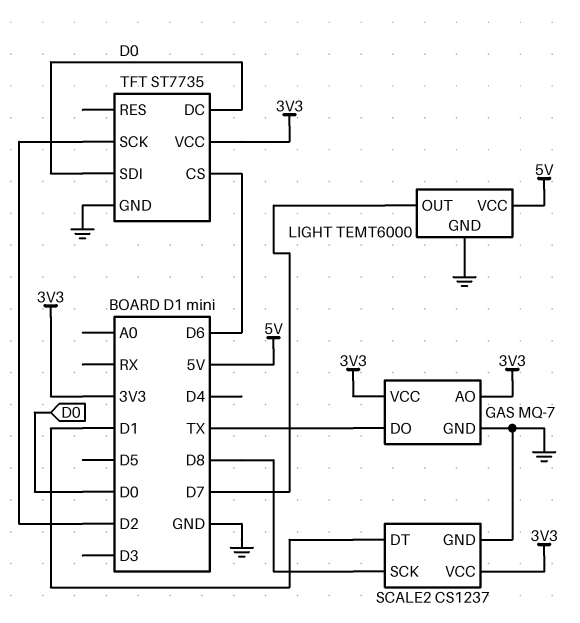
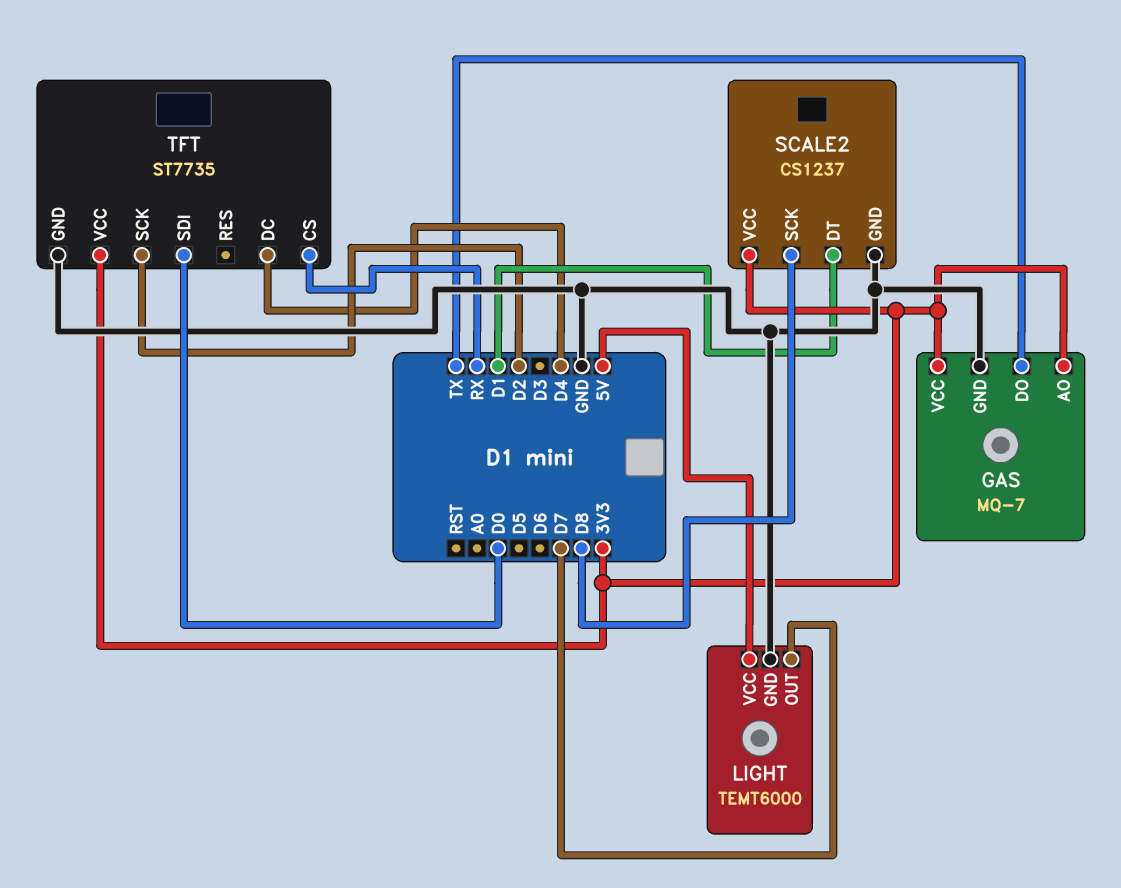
TFT pin CS: D6 -> RX
TFT pin DC: D0 -> D4

